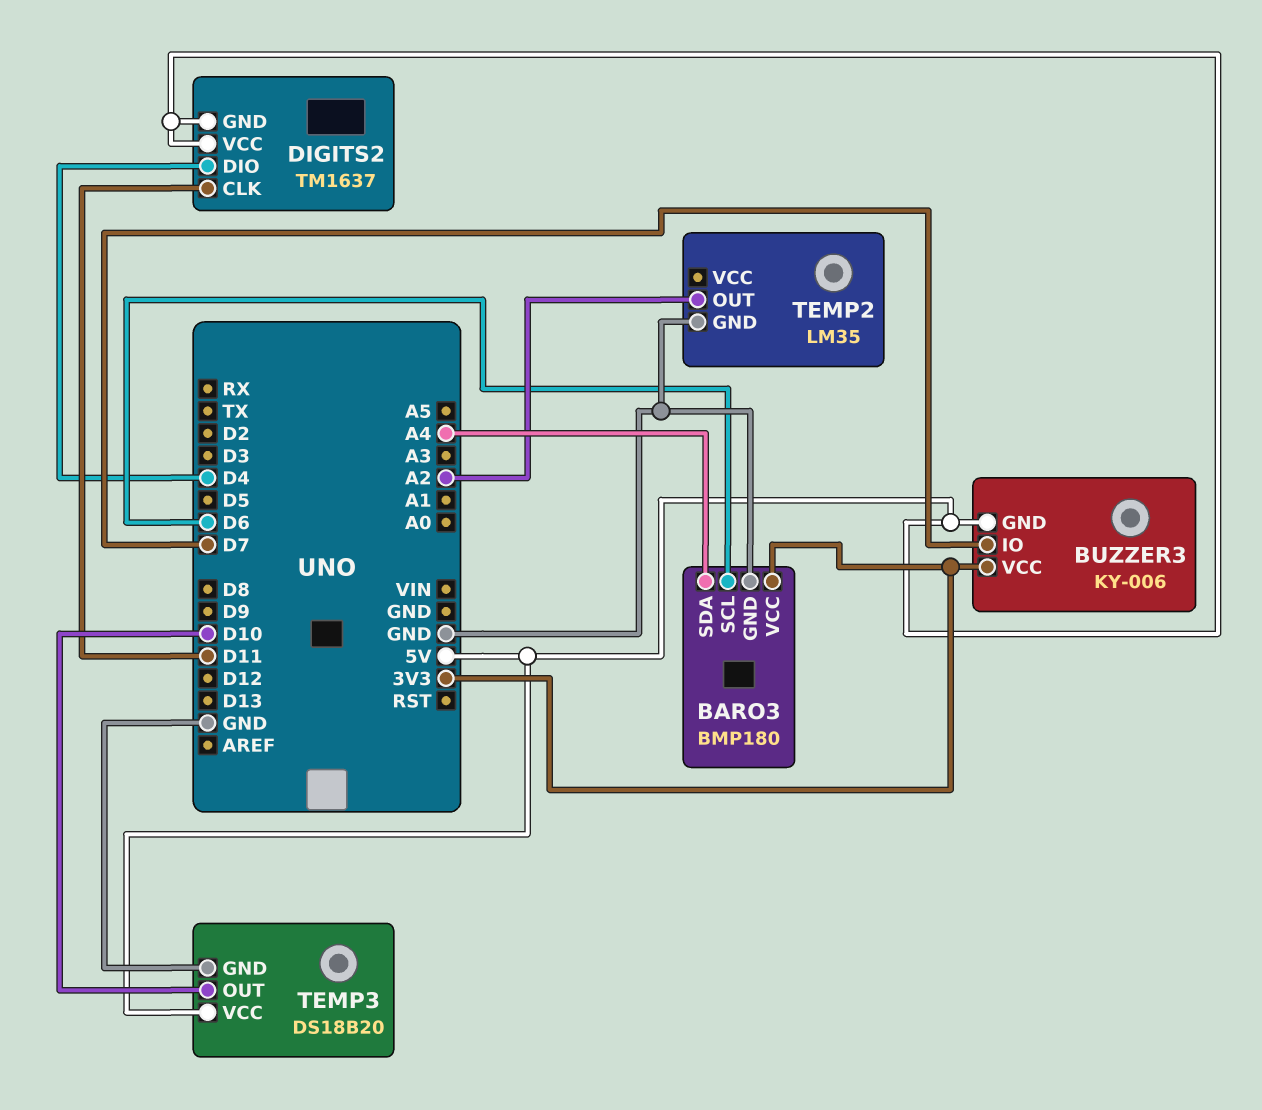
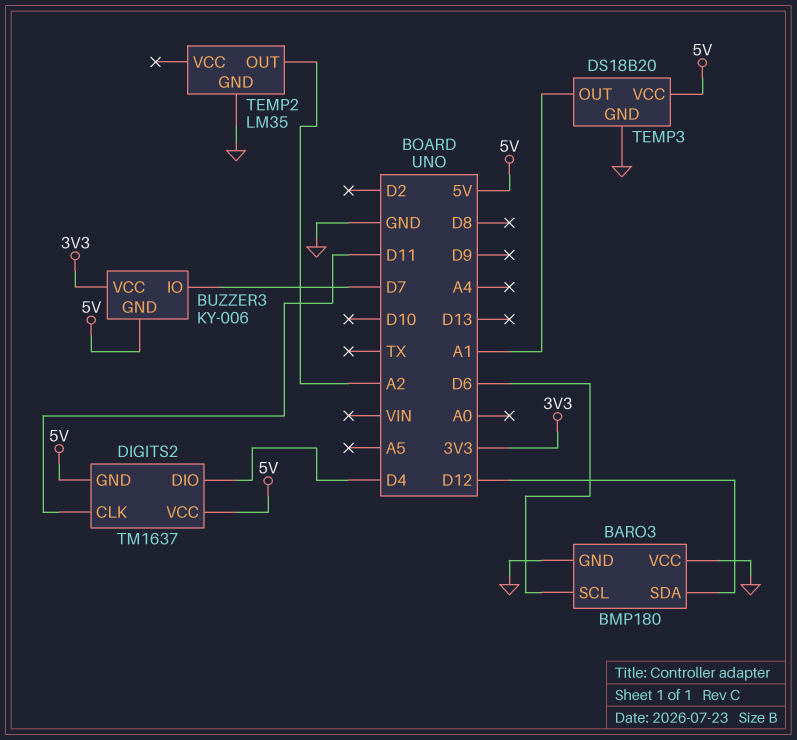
BARO3 pin SDA: A4 -> D12
BARO3 pin VCC: 3V3 -> GND
TEMP3 pin OUT: D10 -> A1

